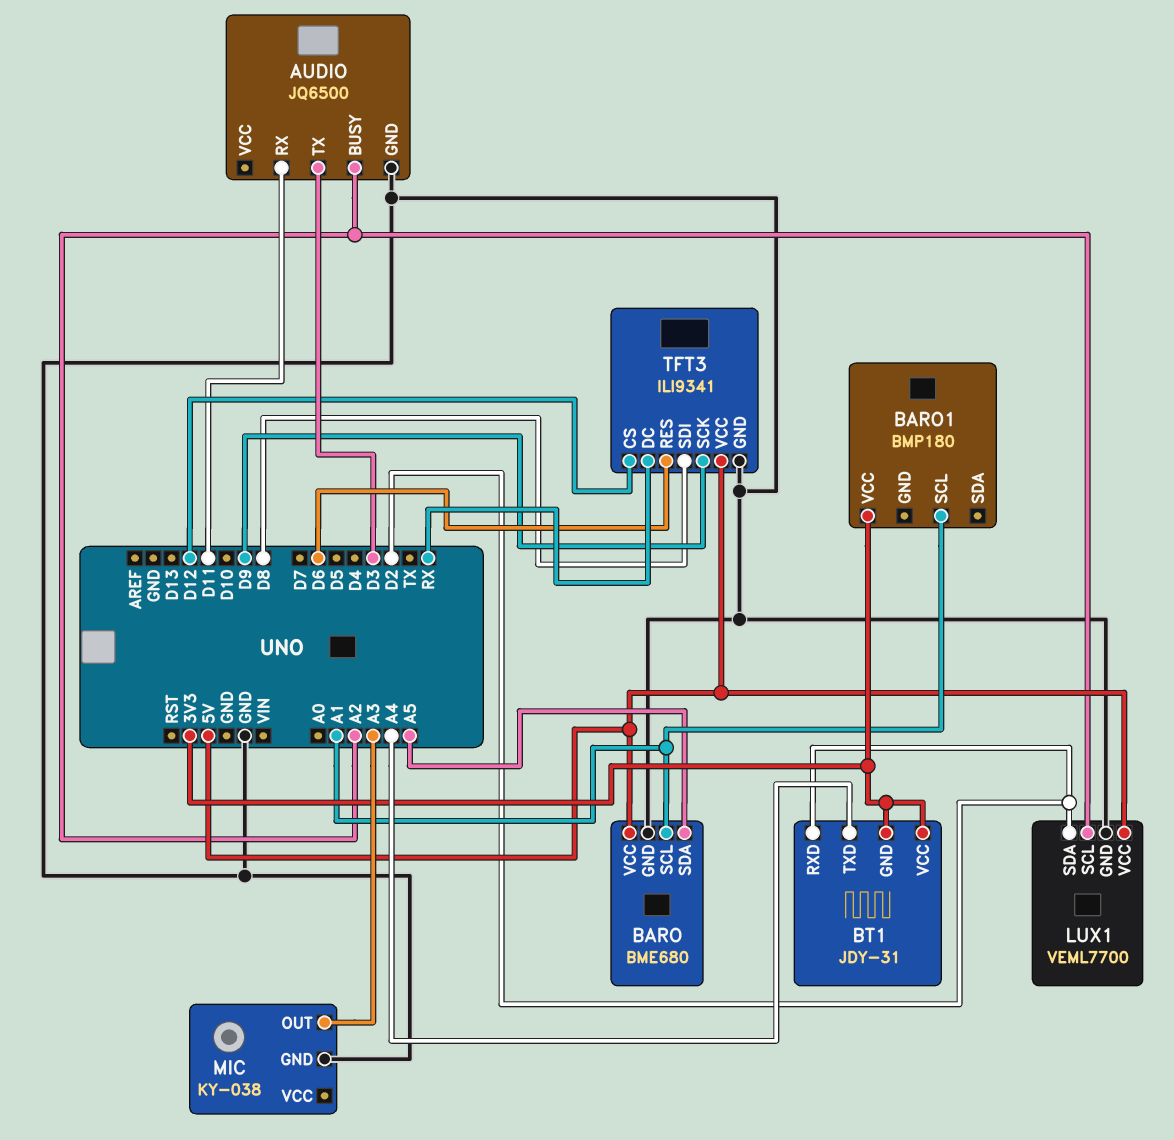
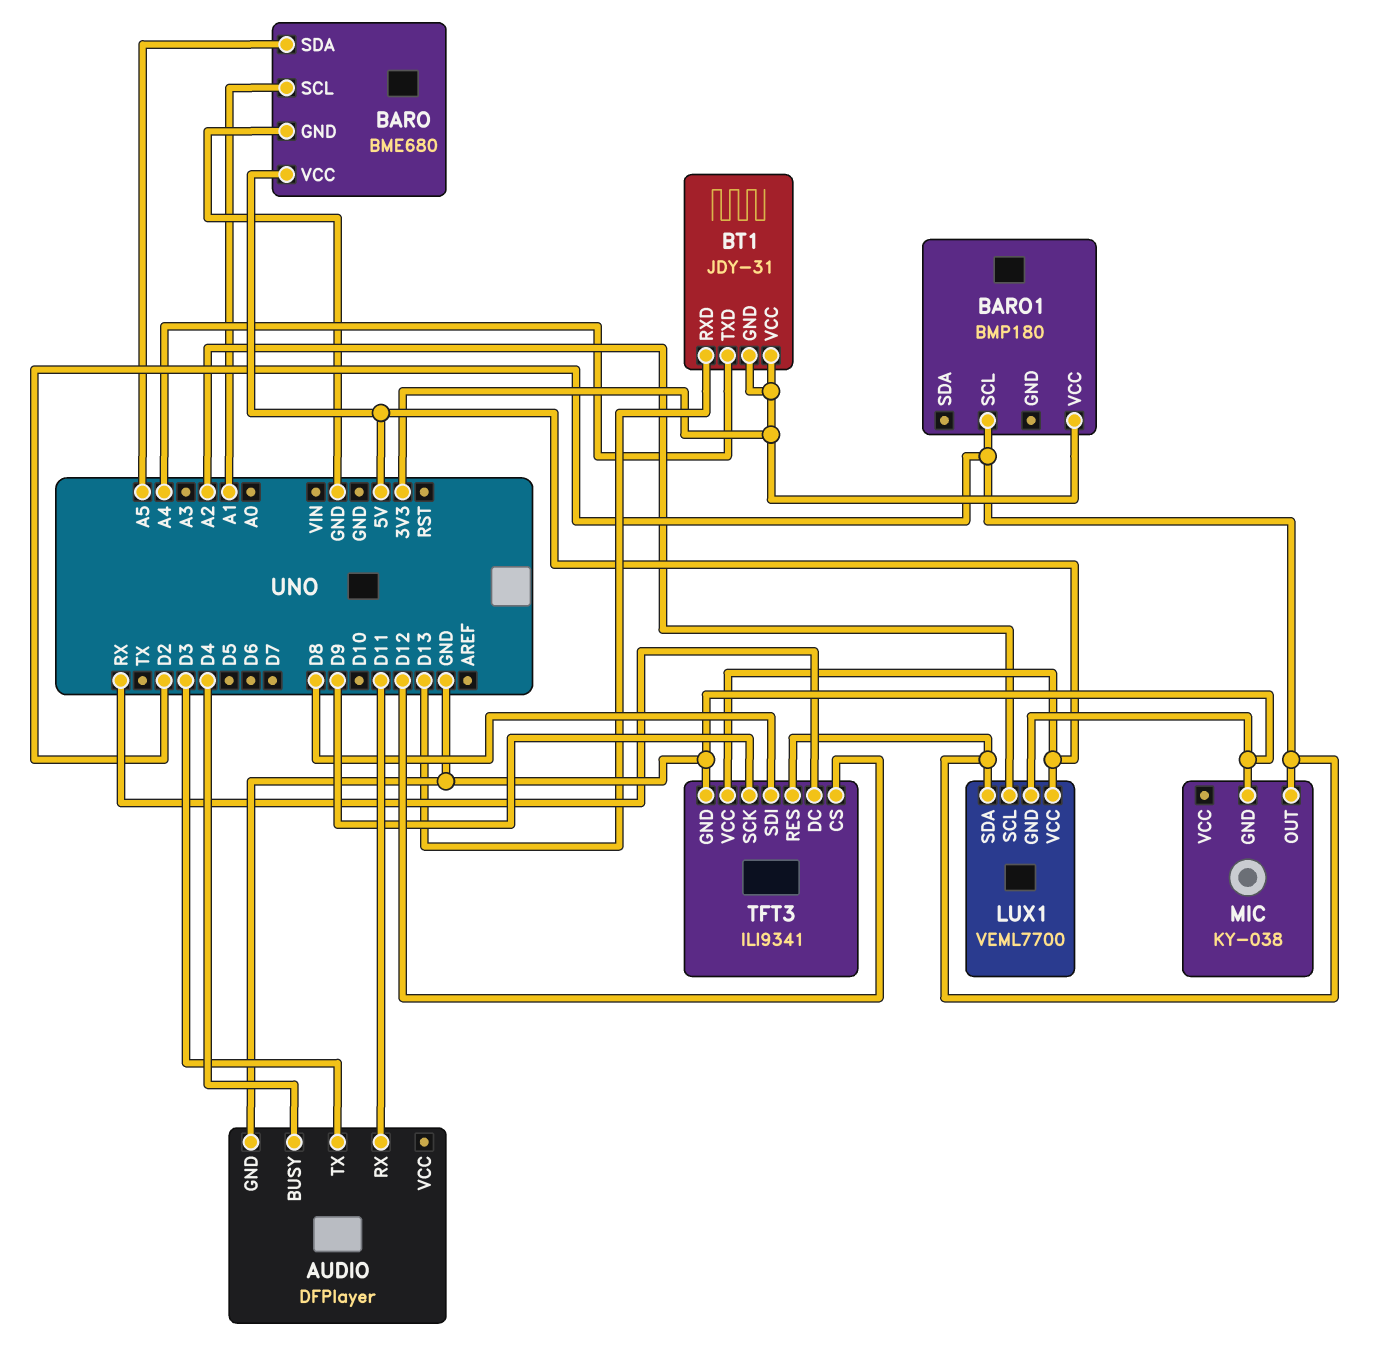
AUDIO: JQ6500 -> DFPlayer
AUDIO pin BUSY: A2 -> D4
BARO1 pin SCL: A1 -> D2
BT1 pin RXD: D2 -> D13
MIC pin OUT: A3 -> D2
TFT3 pin RES: D6 -> D2

